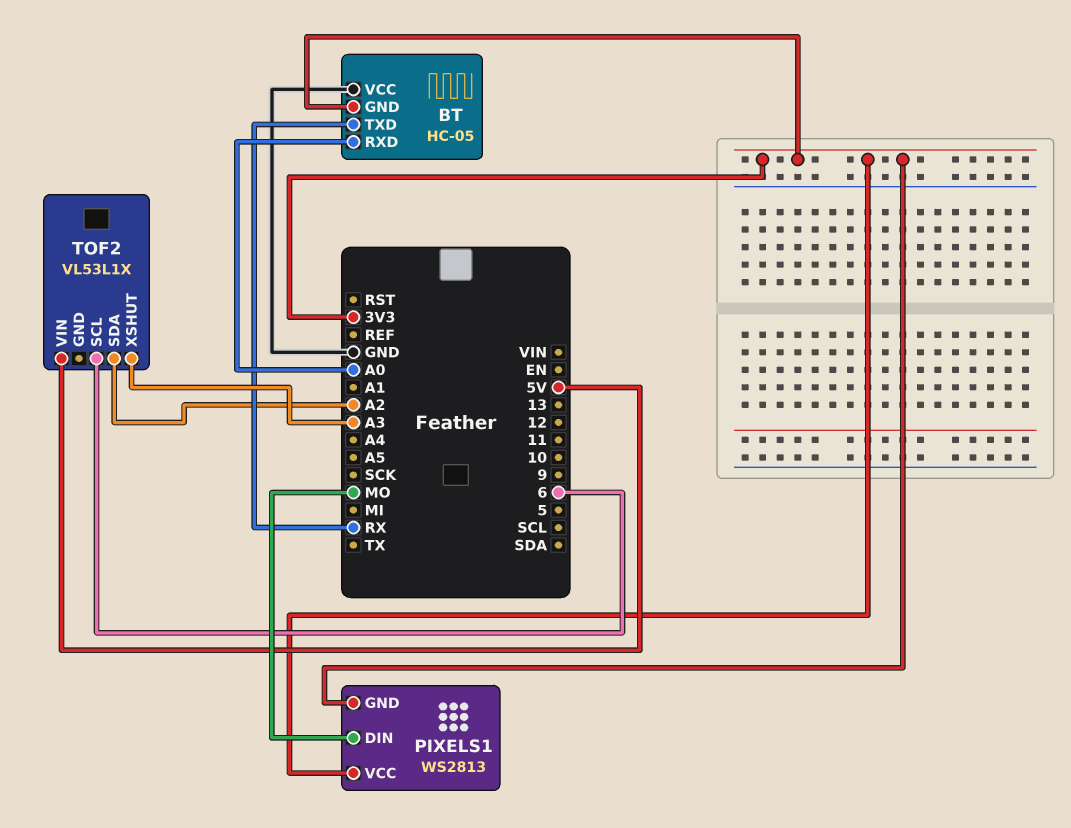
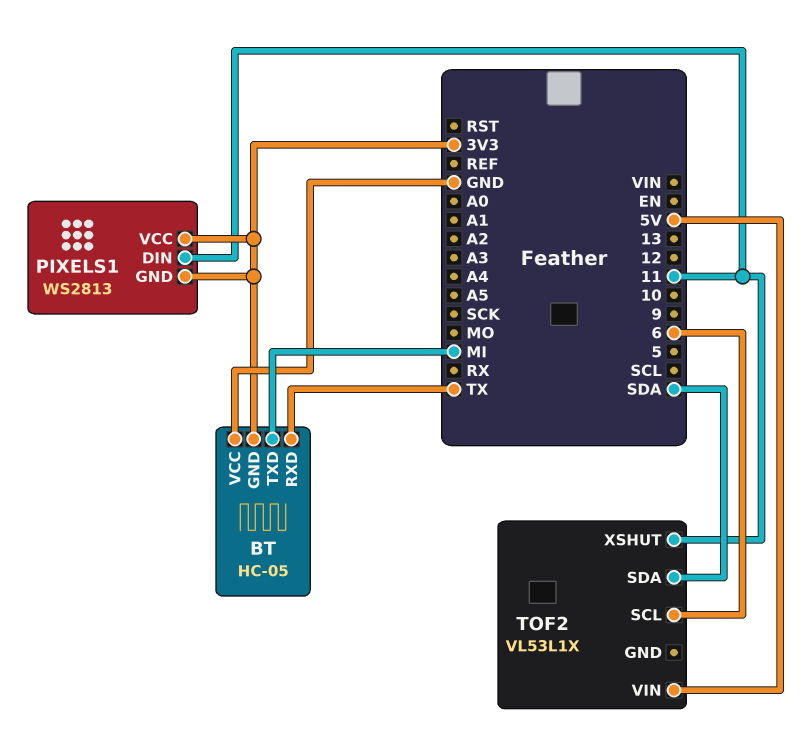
BT pin RXD: A0 -> TX
BT pin TXD: RX -> MI
PIXELS1 pin DIN: MO -> 11
TOF2 pin SDA: A2 -> SDA
TOF2 pin XSHUT: A3 -> 11

